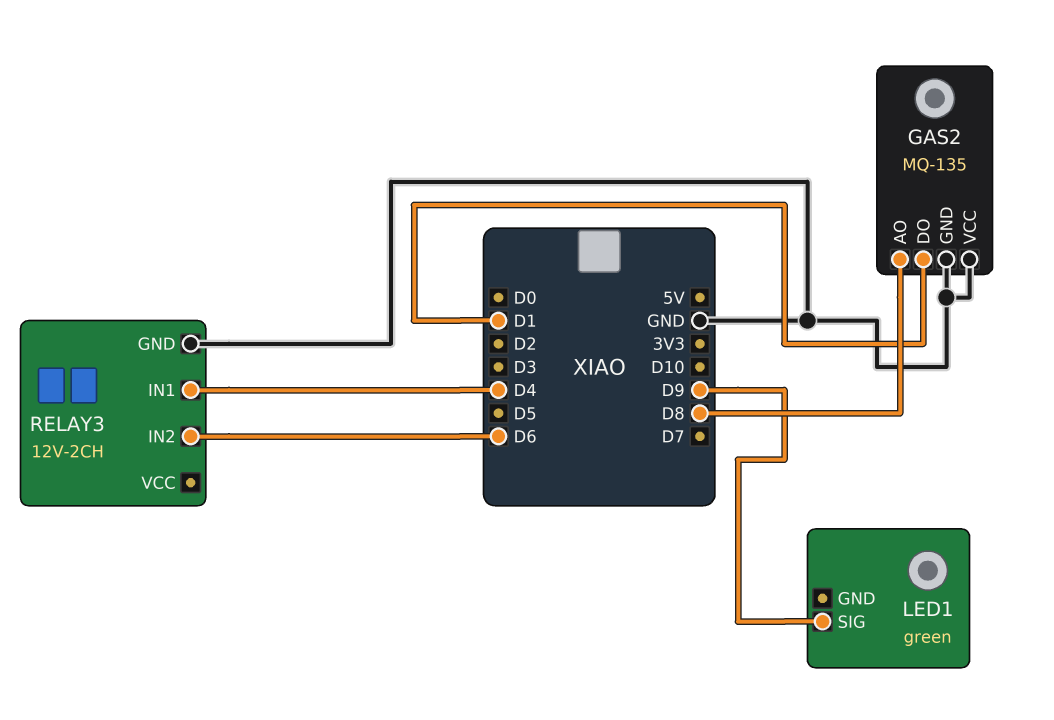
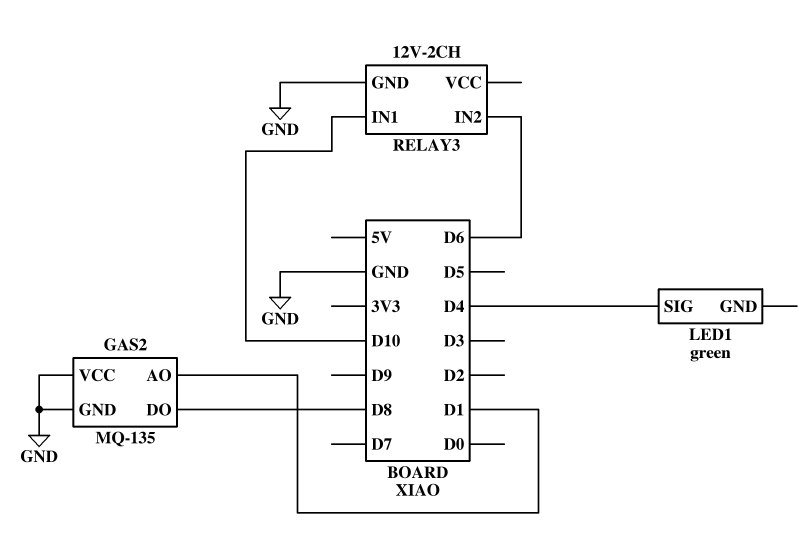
GAS2 pin AO: D8 -> D1
GAS2 pin DO: D1 -> D8
LED1 pin SIG: D9 -> D4
RELAY3 pin IN1: D4 -> D10

